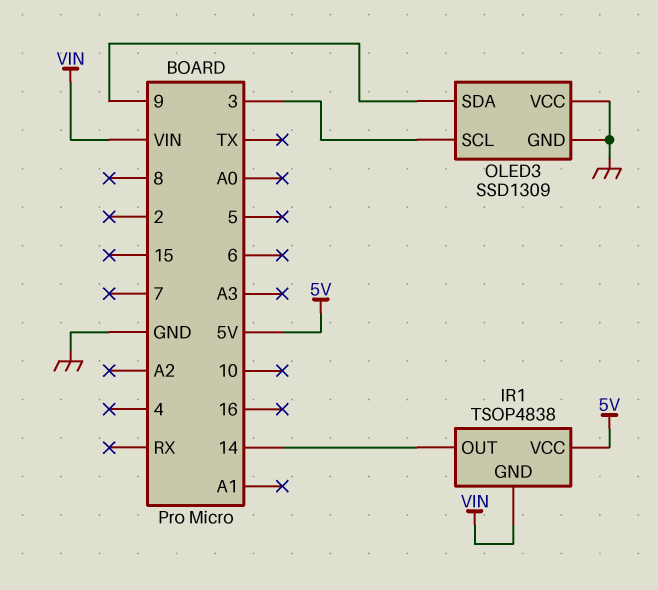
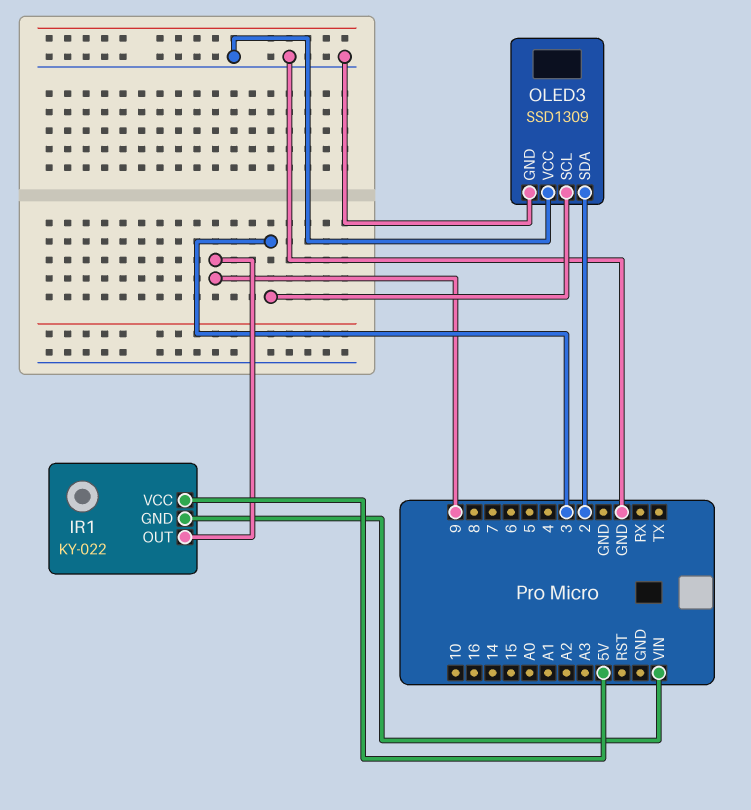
IR1: TSOP4838 -> KY-022
IR1 pin OUT: 14 -> 9
OLED3 pin SDA: 9 -> 2

